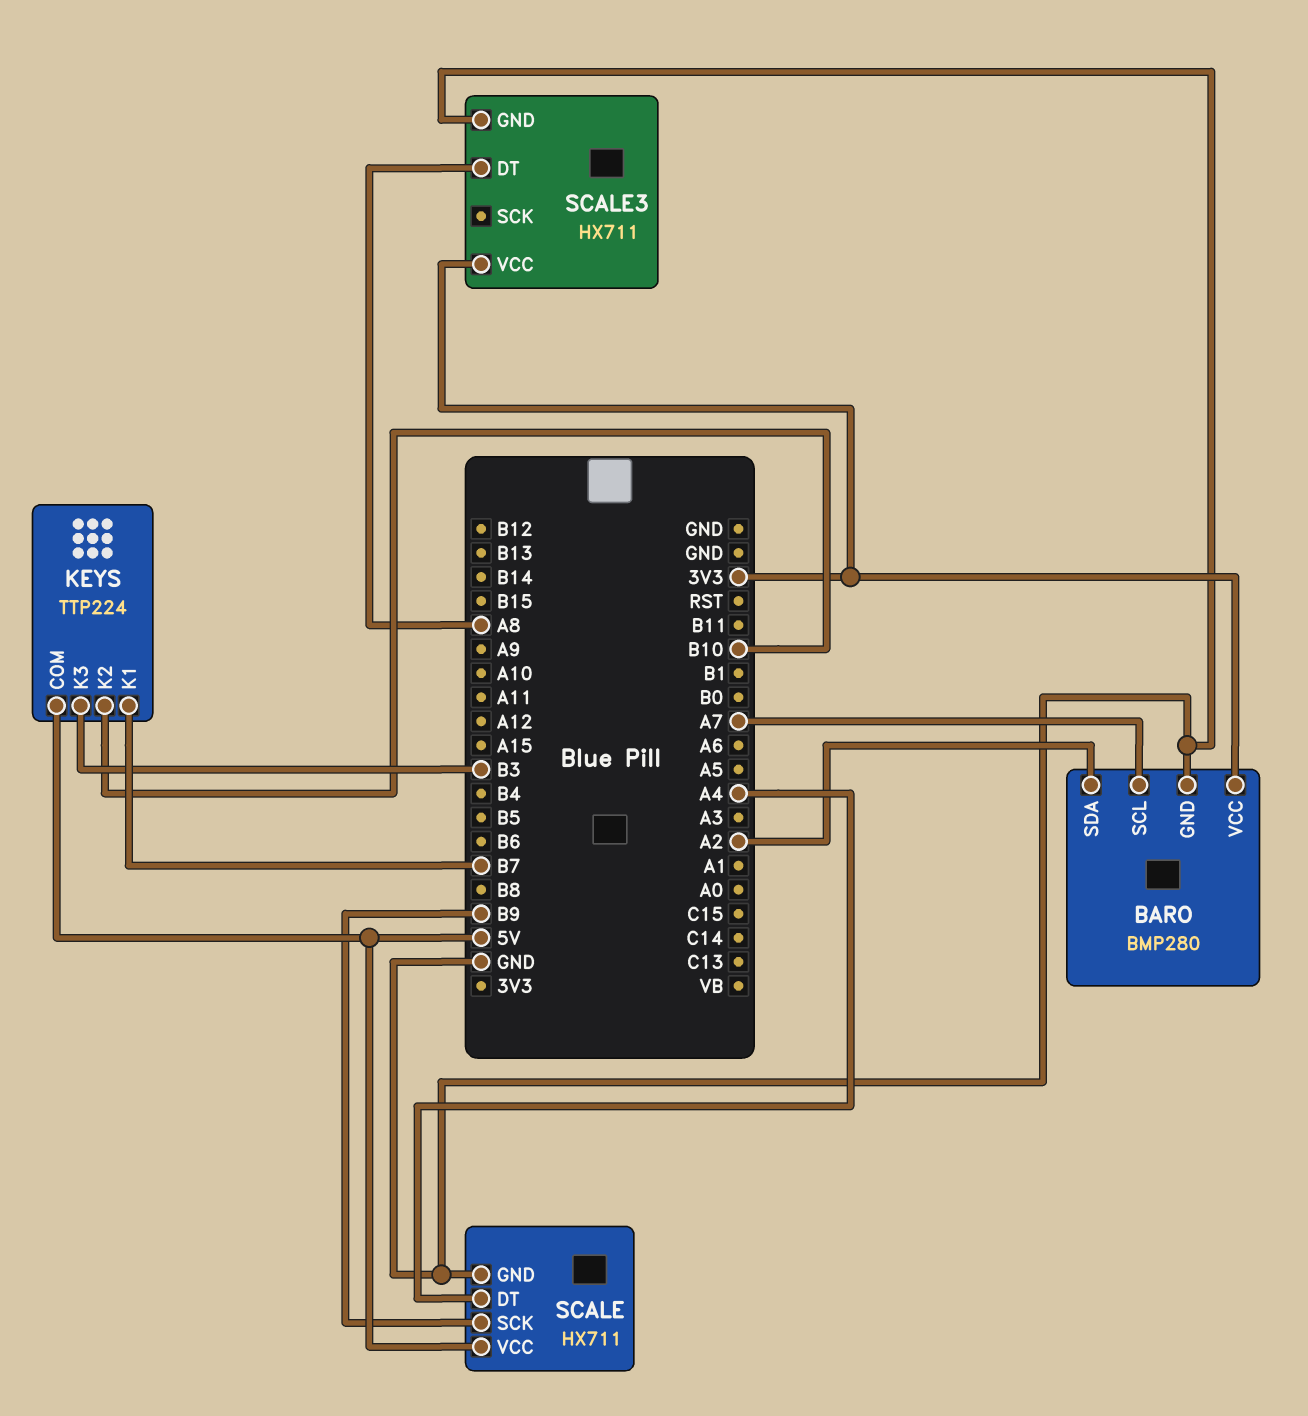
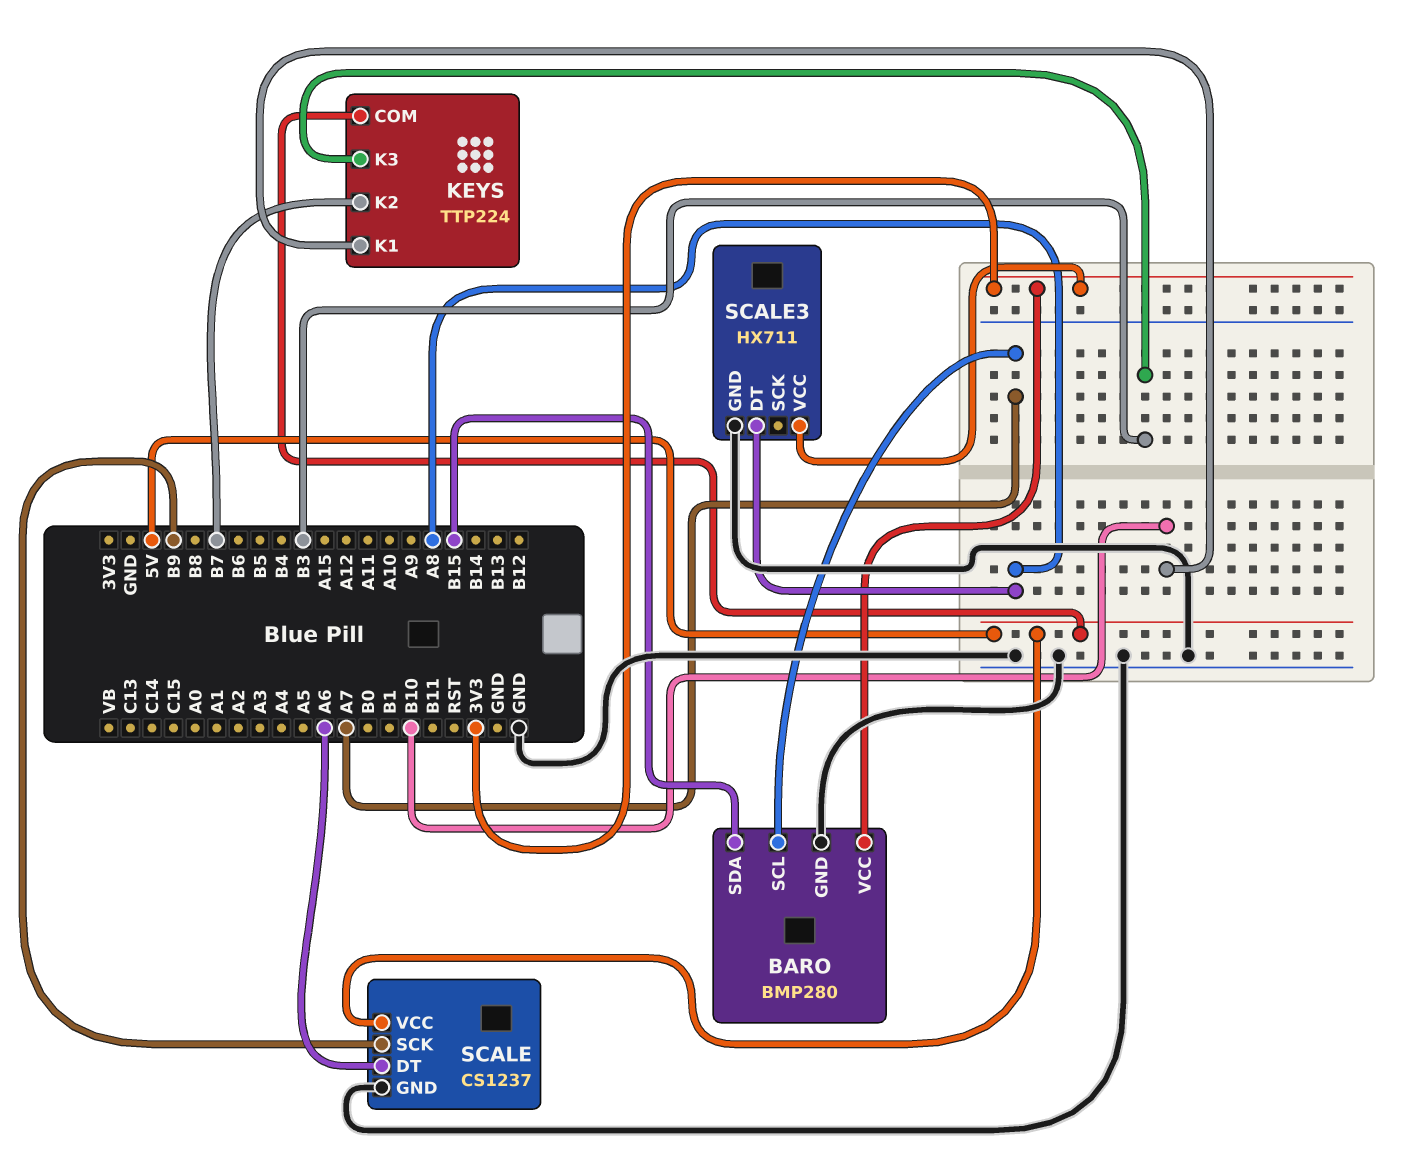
BARO pin SDA: A2 -> B15
KEYS pin K1: B7 -> B10
KEYS pin K2: B10 -> B7
SCALE: HX711 -> CS1237
SCALE pin DT: A4 -> A6

